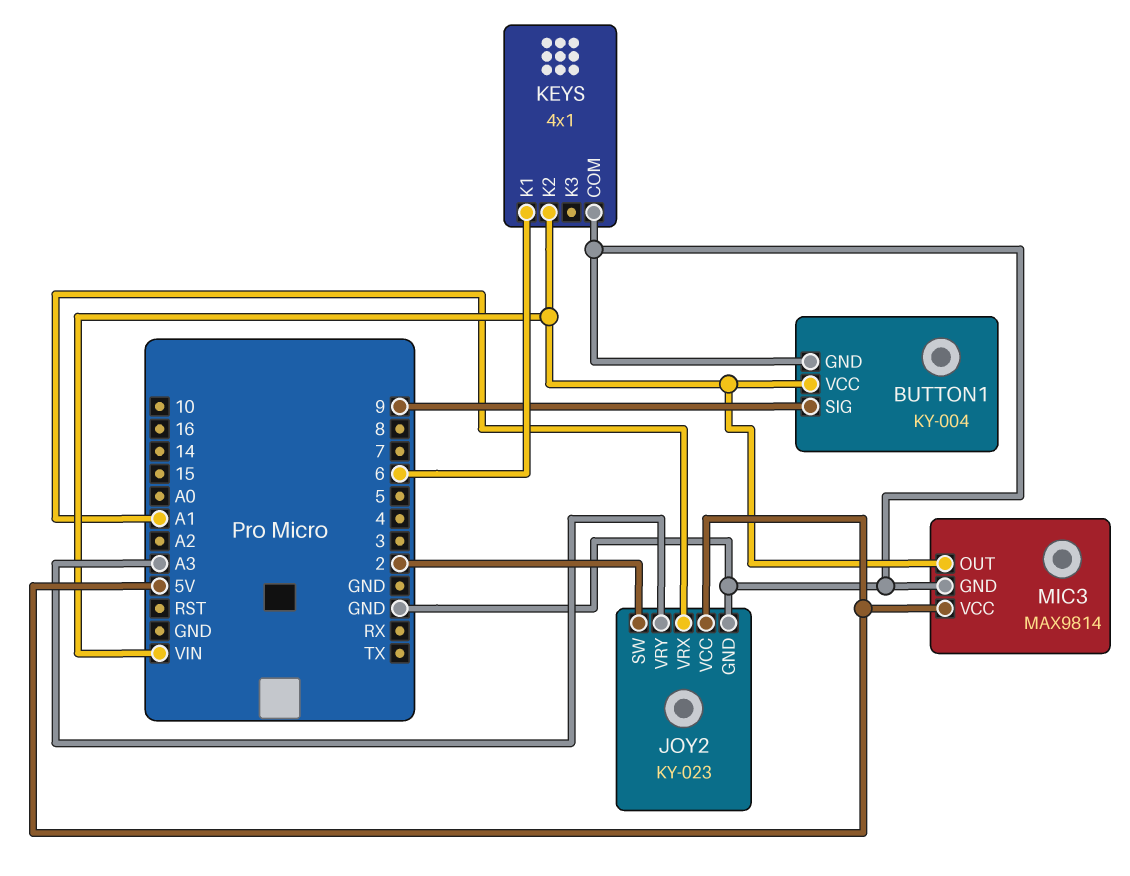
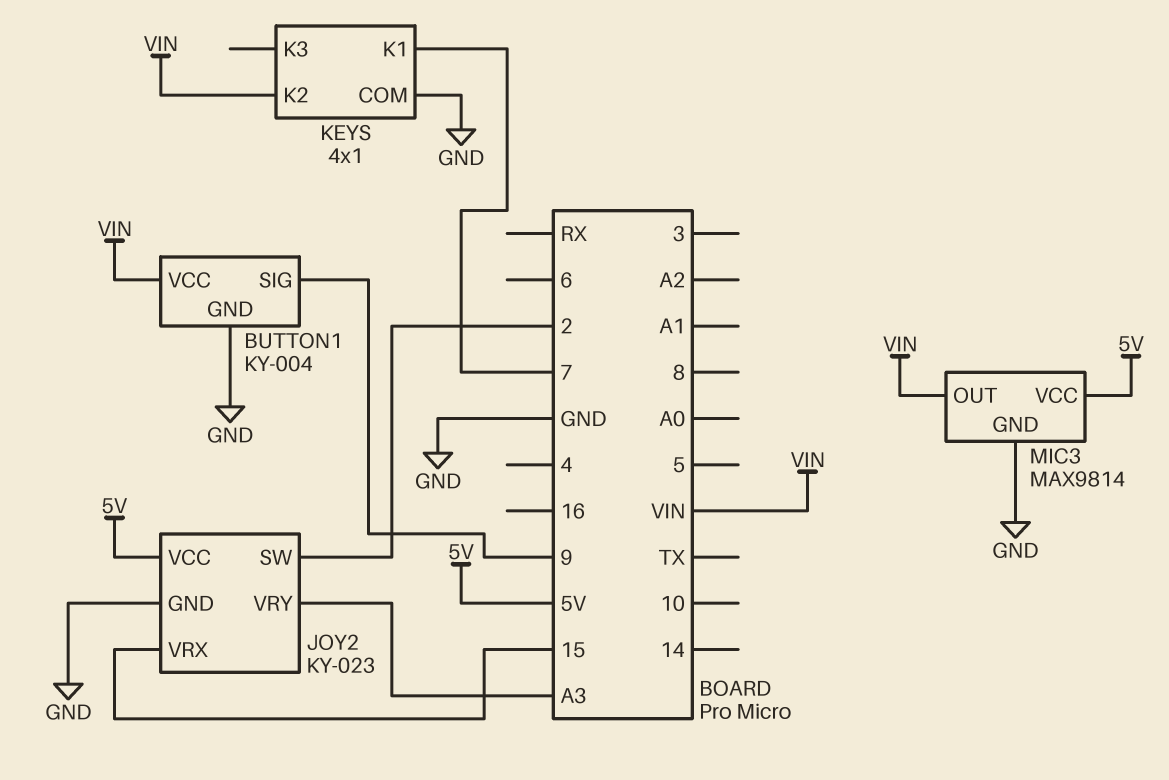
JOY2 pin VRX: A1 -> 15
KEYS pin K1: 6 -> 7

